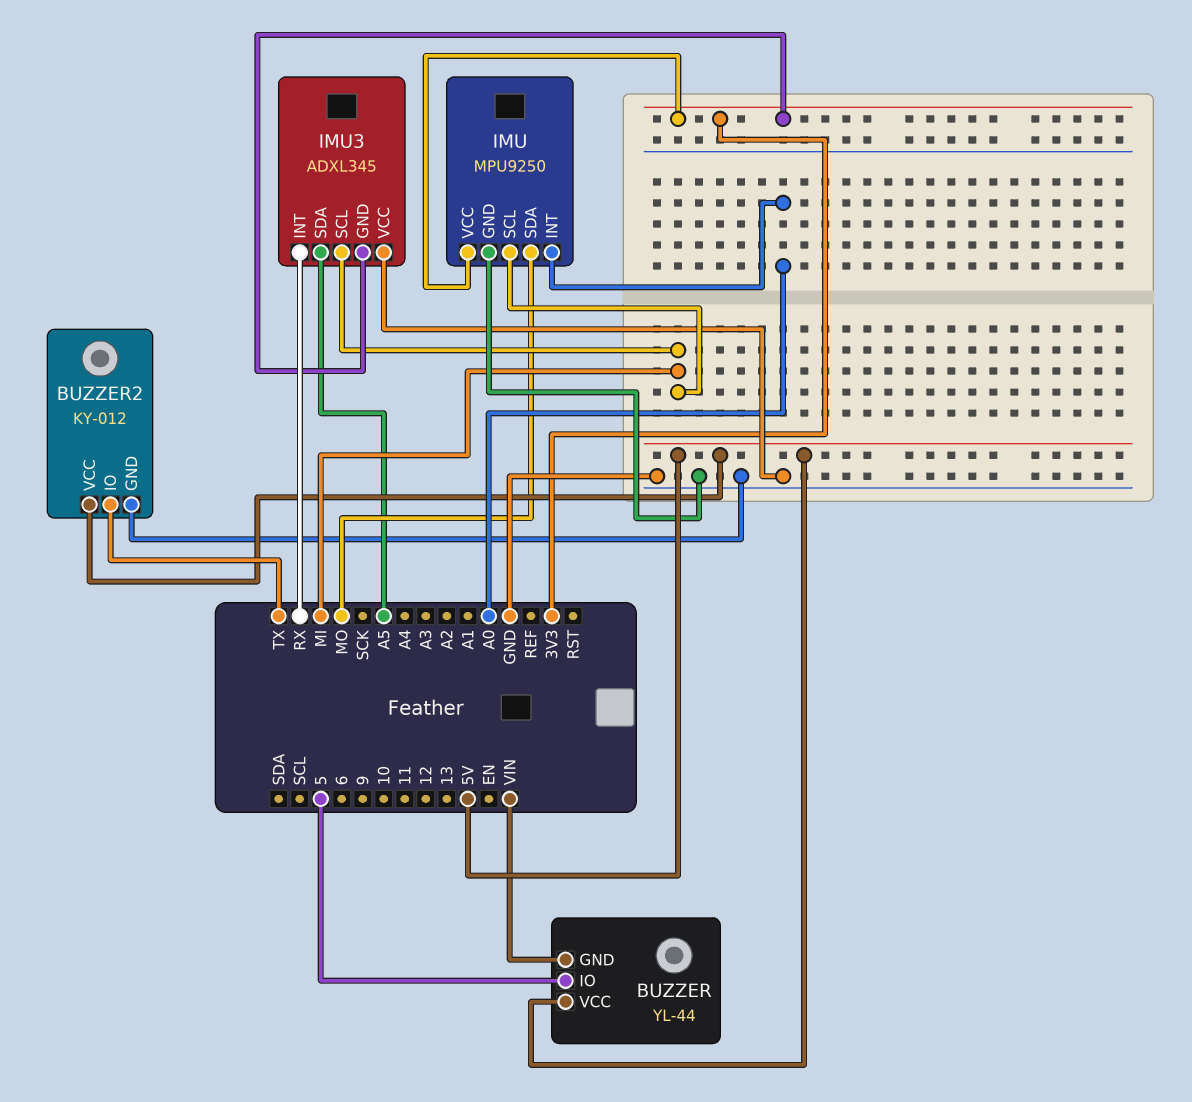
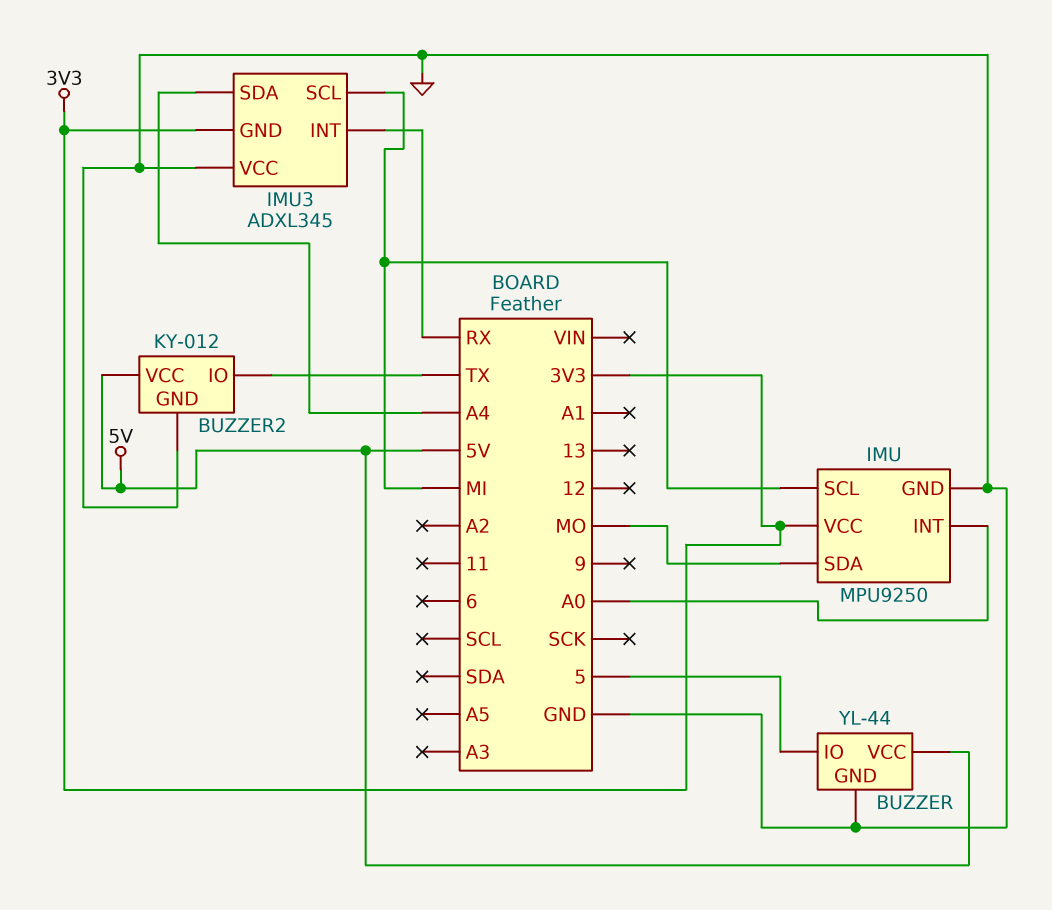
BUZZER pin GND: VIN -> GND
IMU3 pin SDA: A5 -> A4

